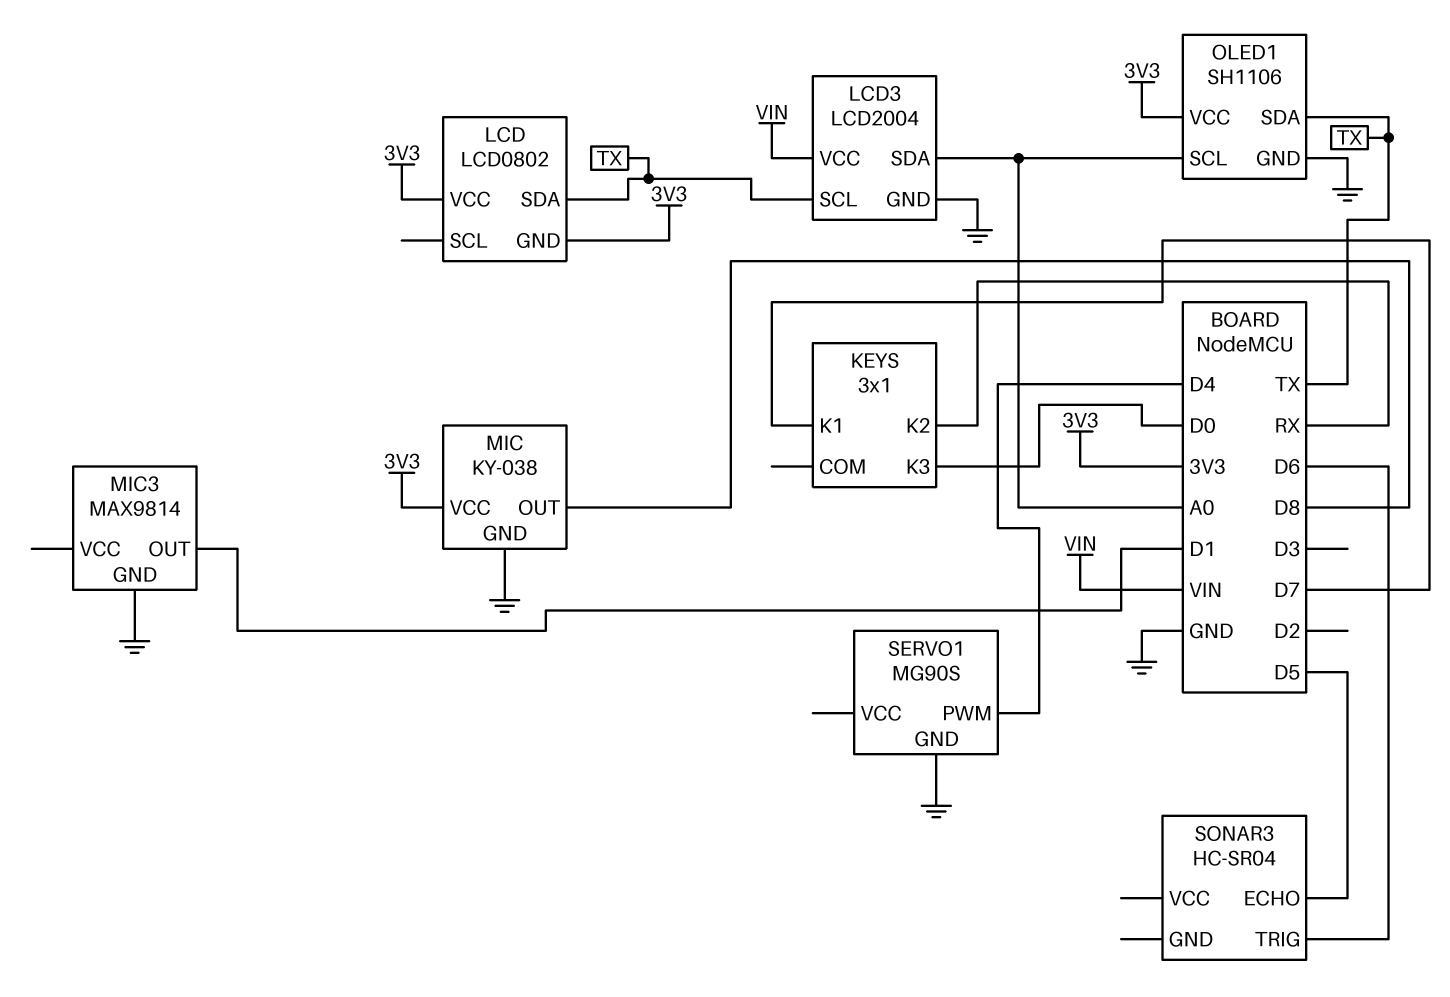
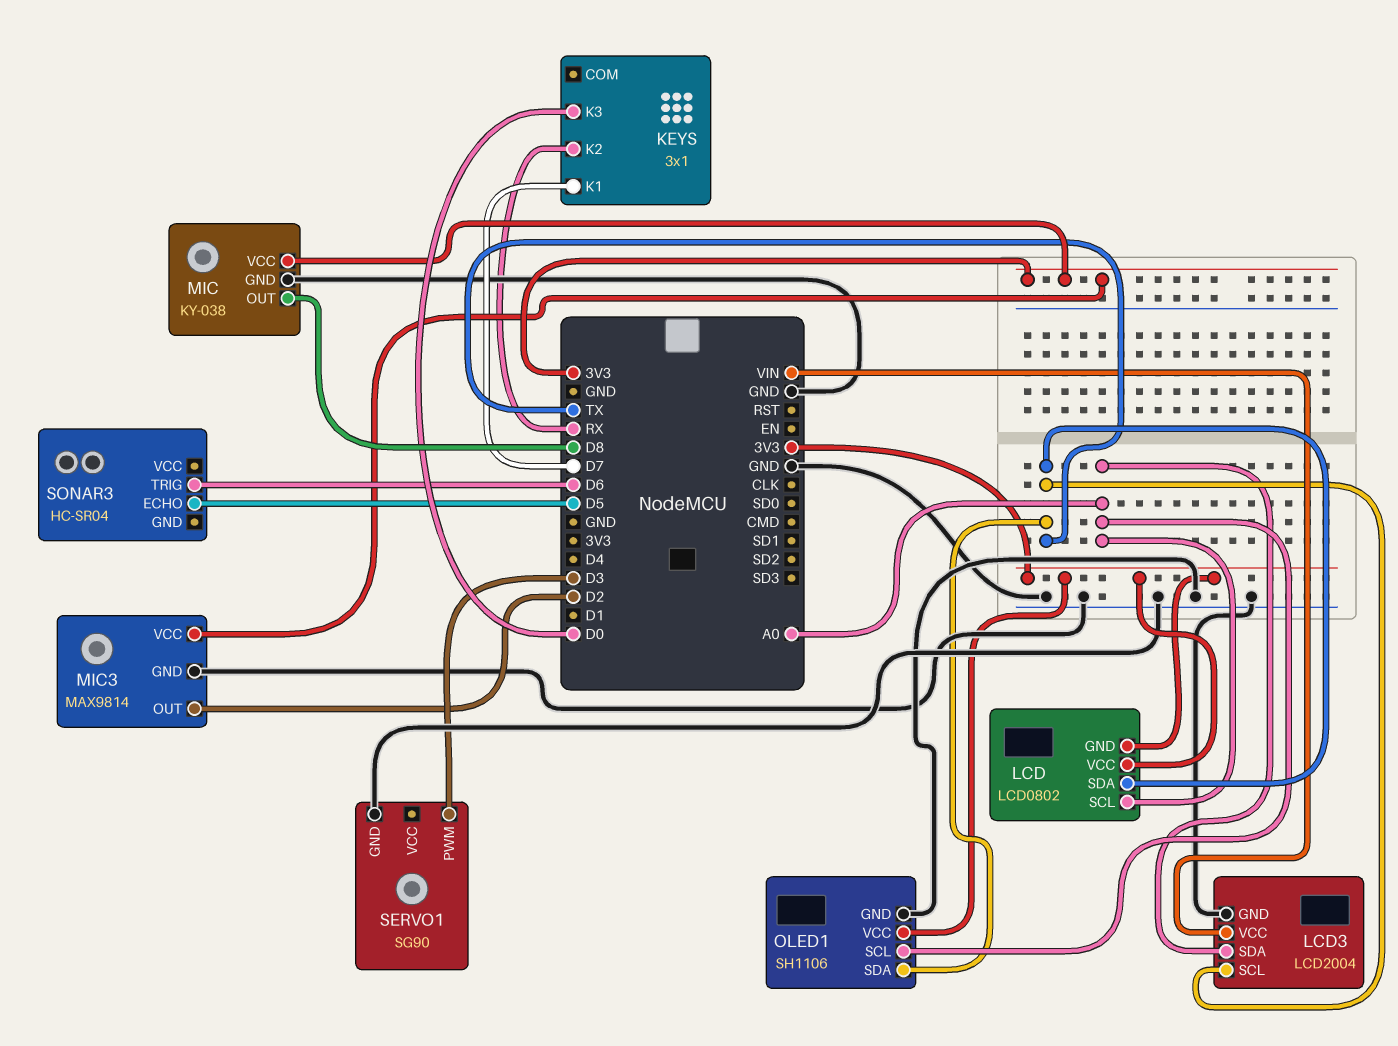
LCD pin SCL: none -> A0
MIC3 pin OUT: D1 -> D2
MIC3 pin VCC: none -> 3V3
SERVO1: MG90S -> SG90
SERVO1 pin PWM: D4 -> D3

